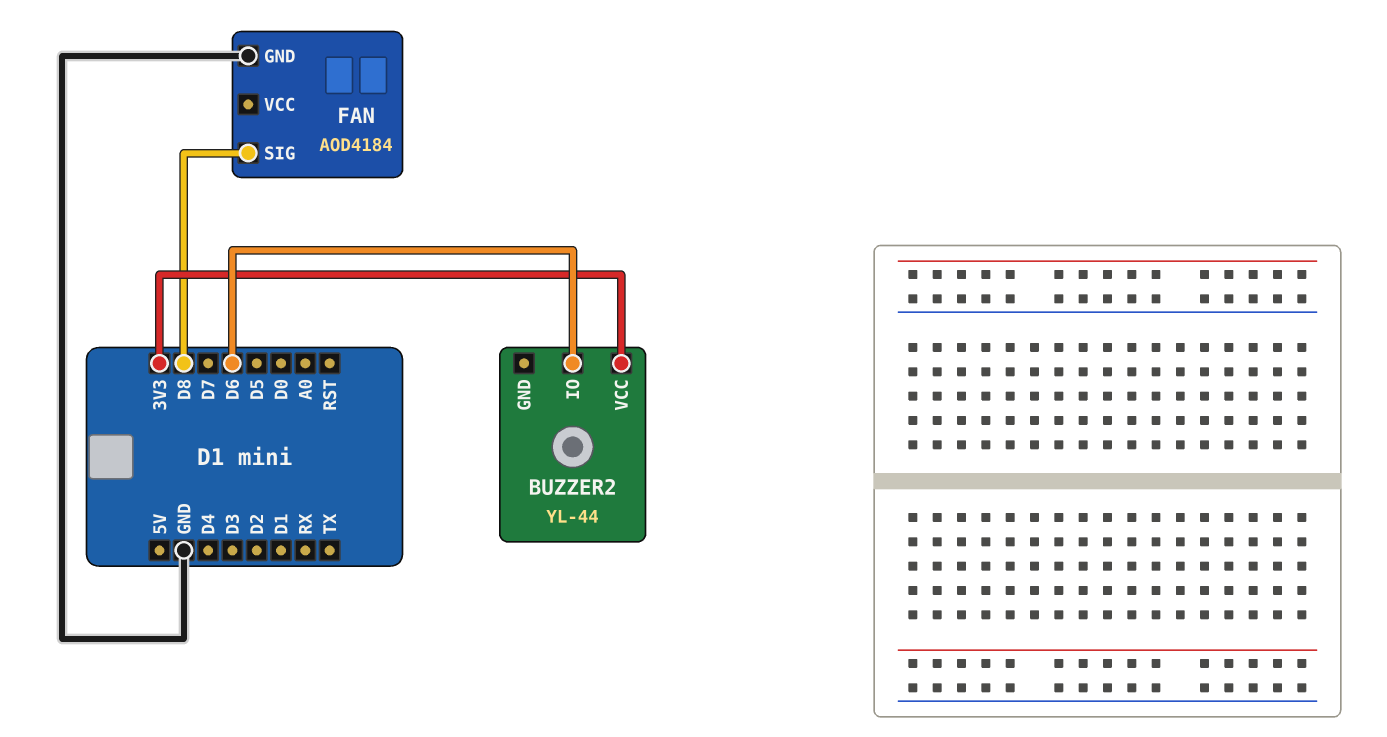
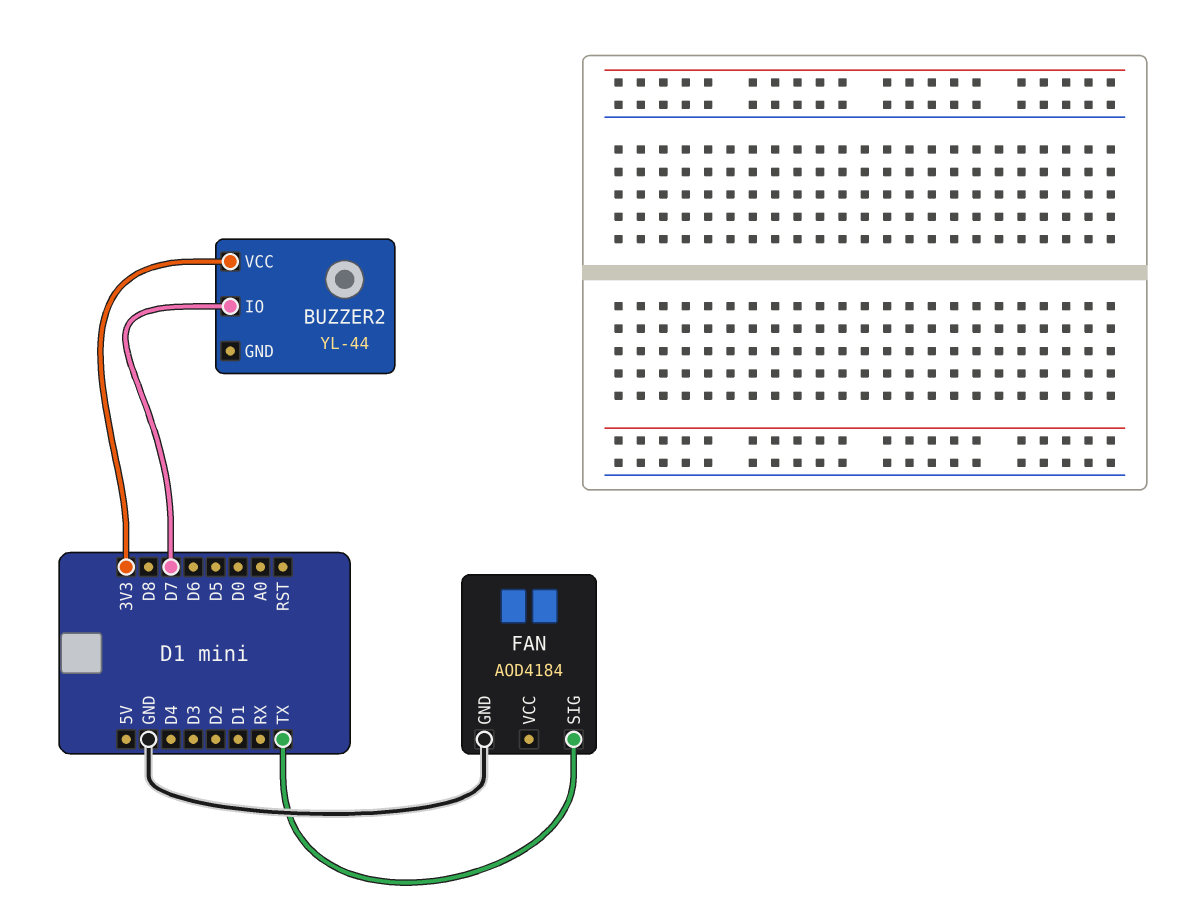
BUZZER2 pin IO: D6 -> D7
FAN pin SIG: D8 -> TX

